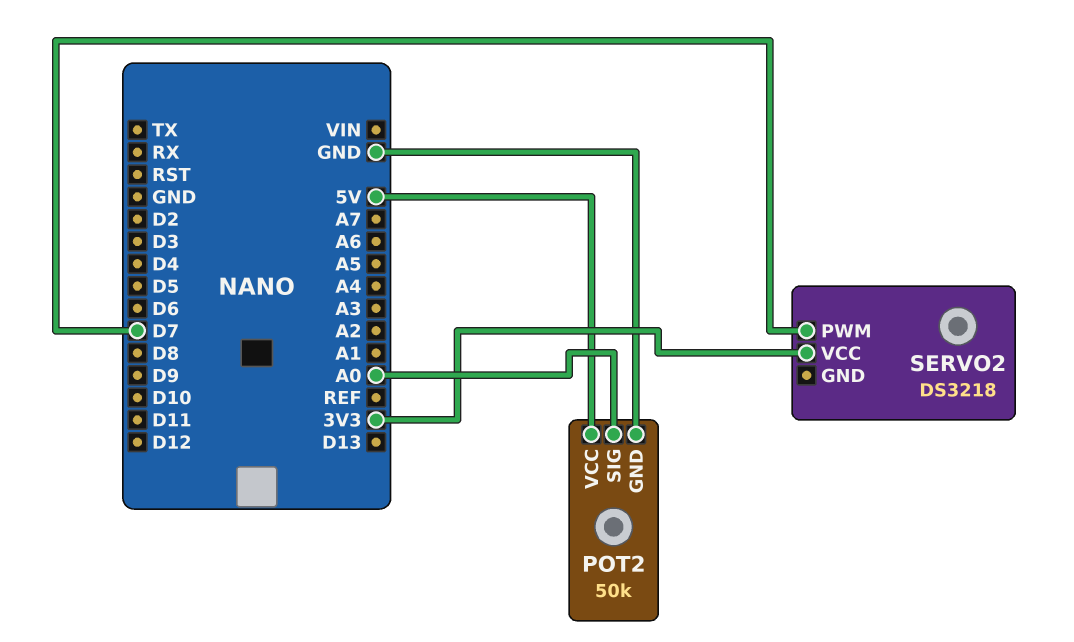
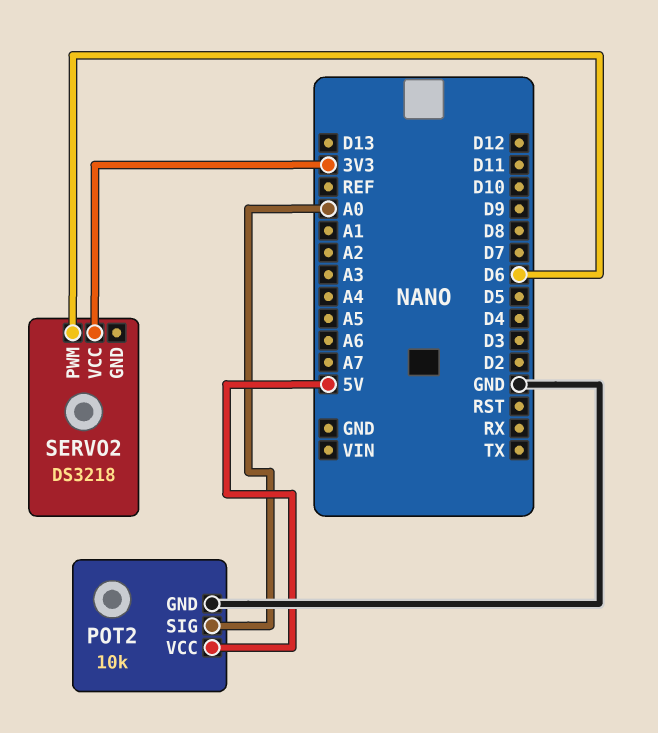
POT2: 50k -> 10k
SERVO2 pin PWM: D7 -> D6

